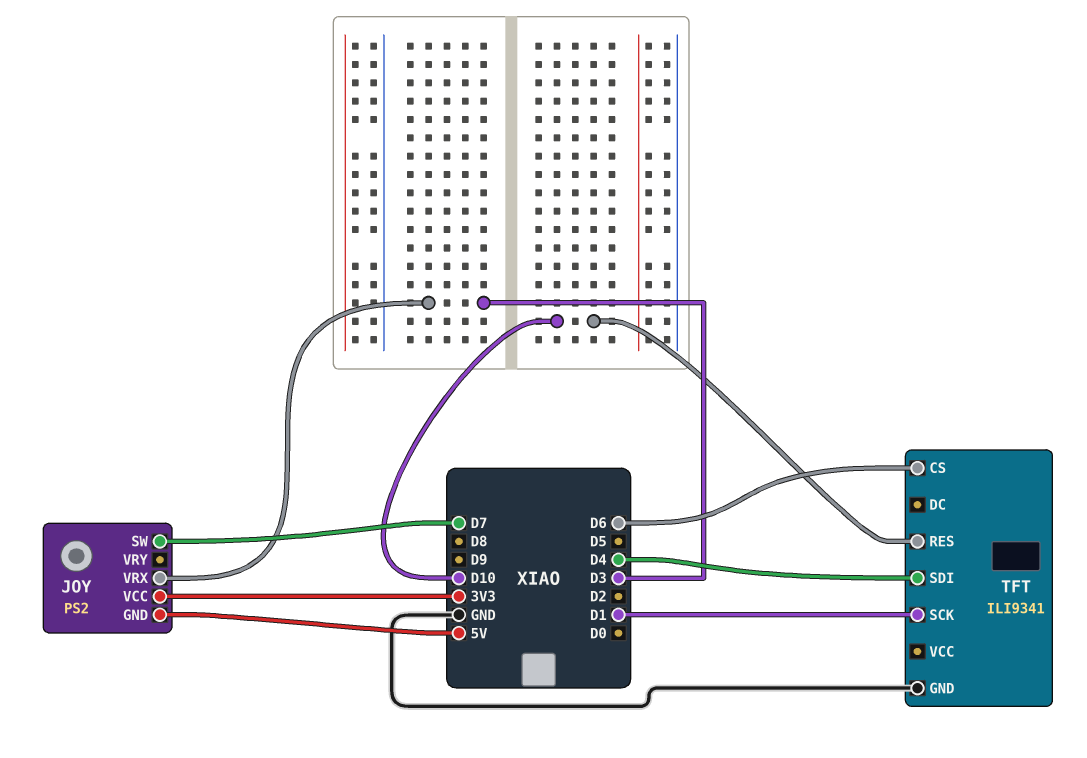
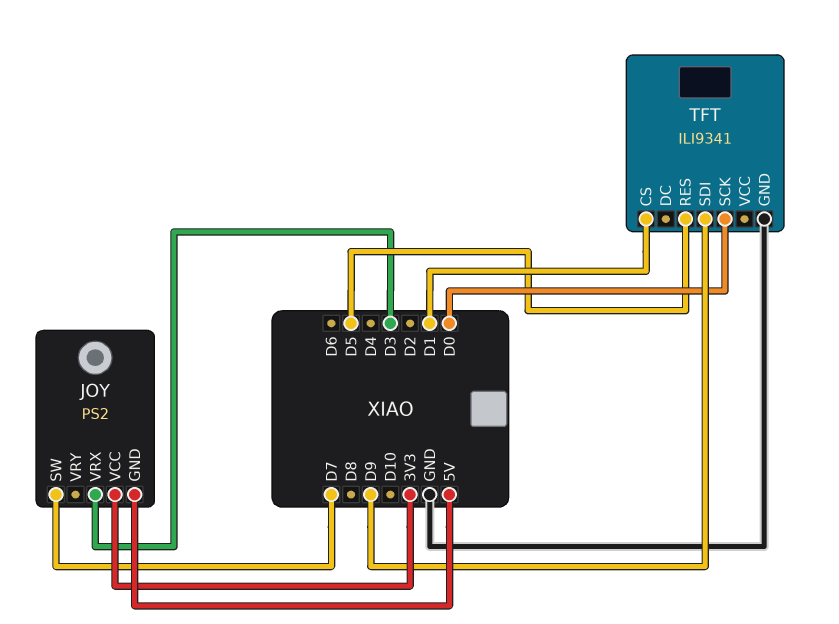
TFT pin CS: D6 -> D1
TFT pin RES: D10 -> D5
TFT pin SCK: D1 -> D0
TFT pin SDI: D4 -> D9

